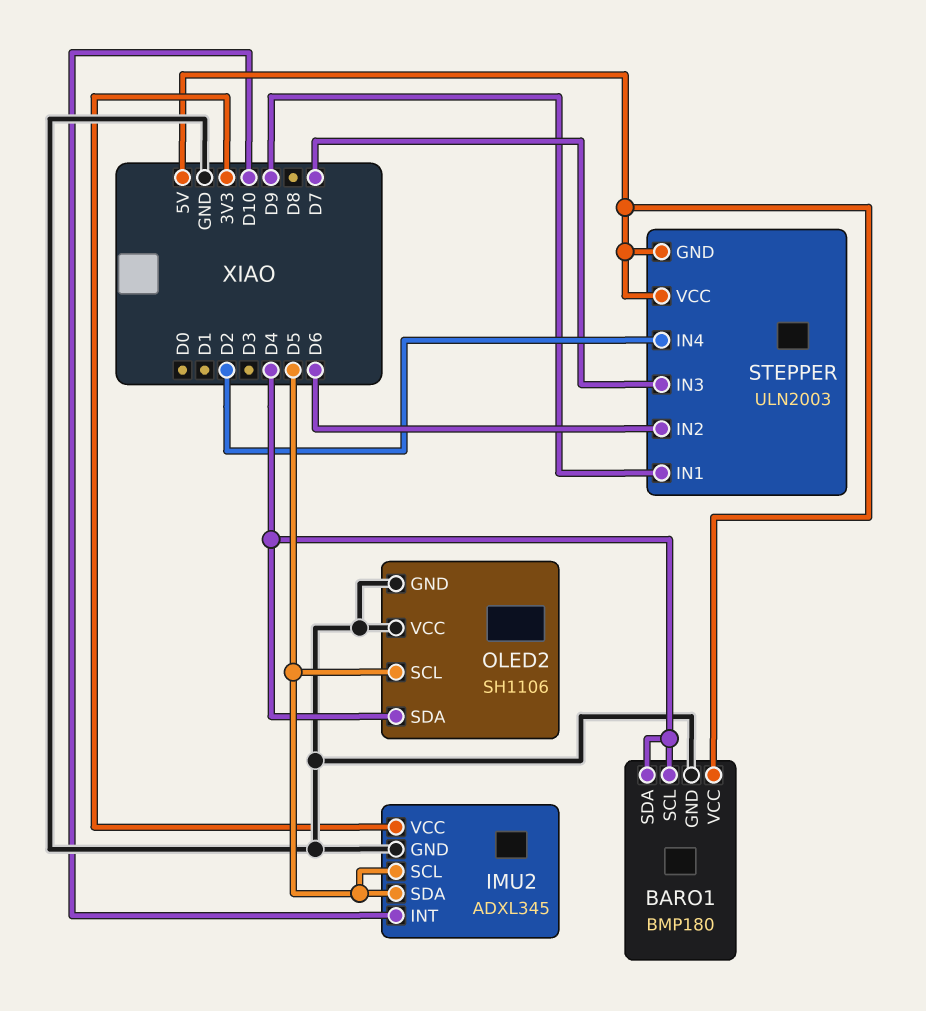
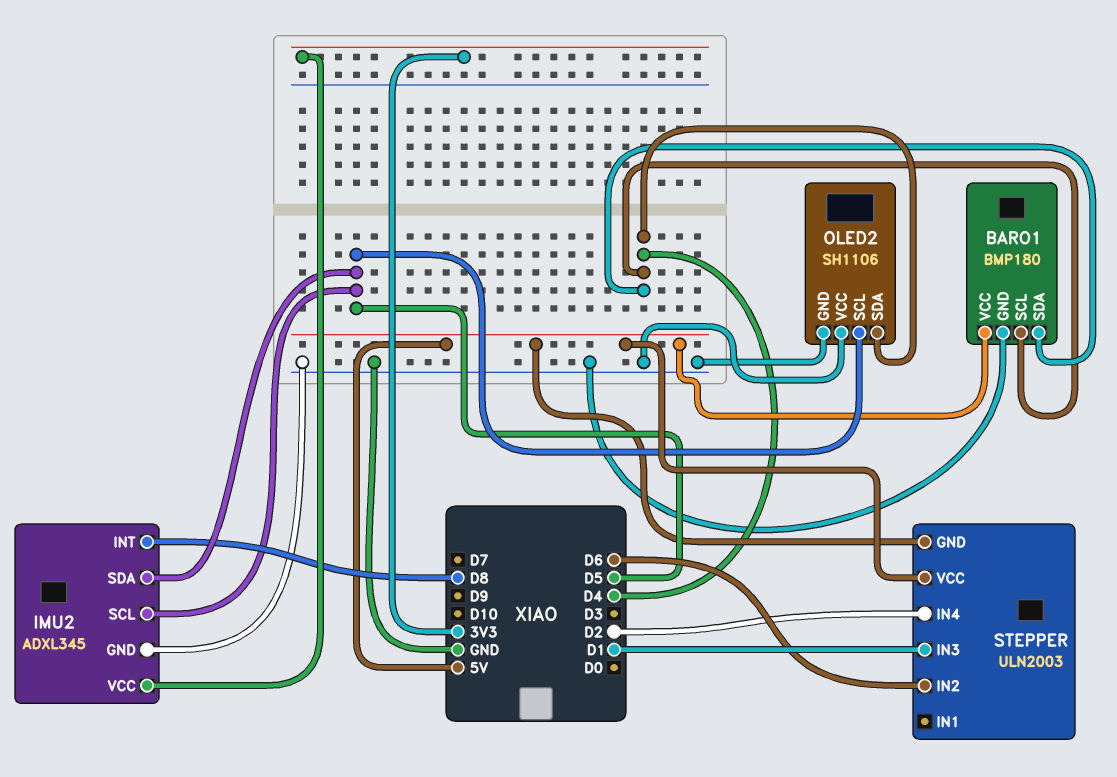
IMU2 pin INT: D10 -> D8
STEPPER pin IN1: D9 -> none
STEPPER pin IN3: D7 -> D1

